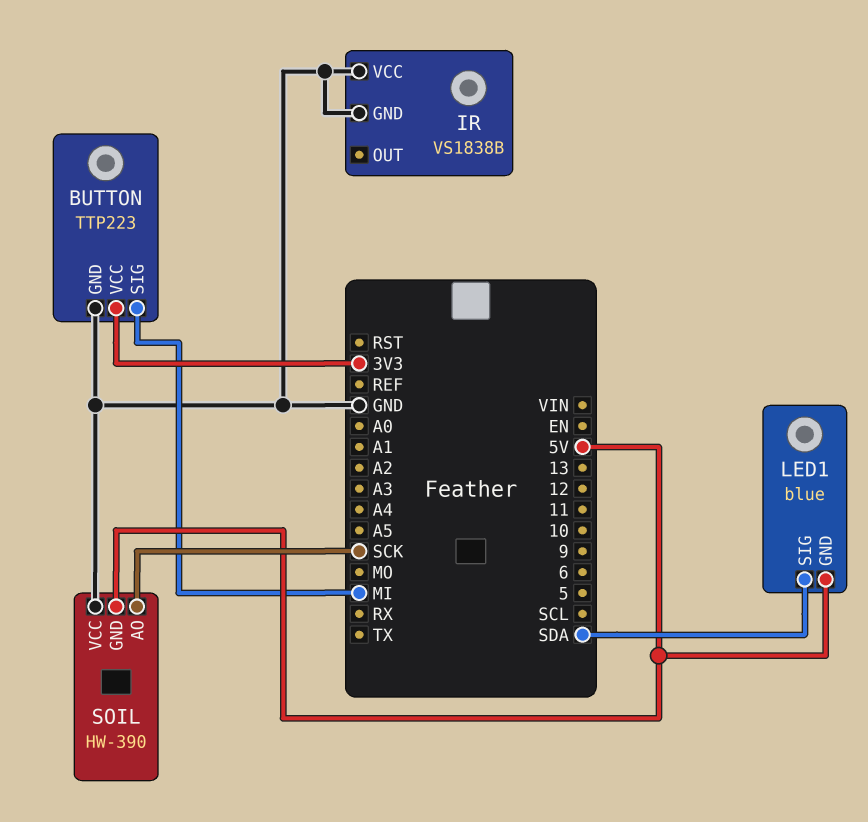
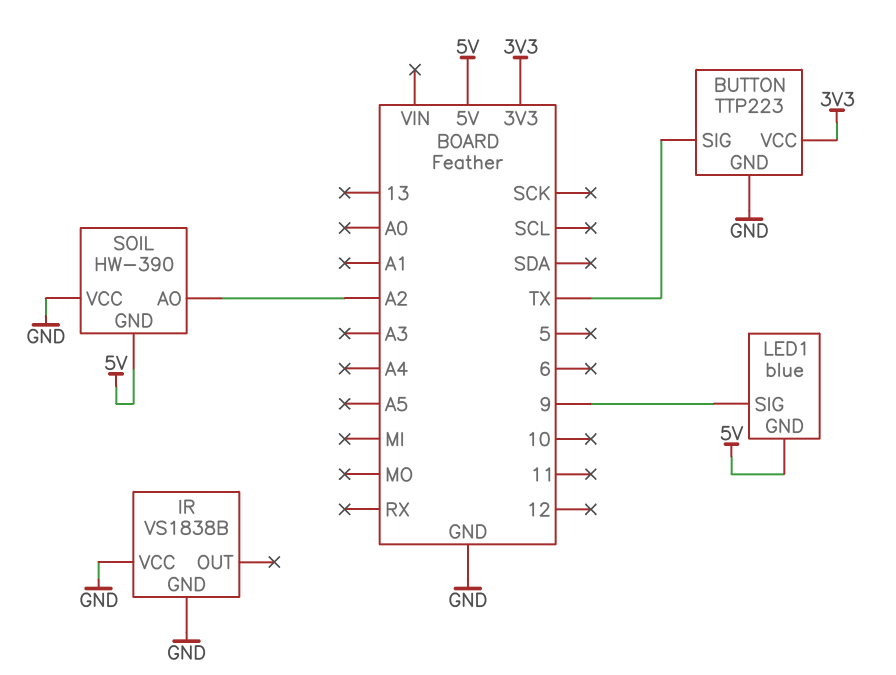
BUTTON pin SIG: MI -> TX
LED1 pin SIG: SDA -> 9
SOIL pin AO: SCK -> A2

